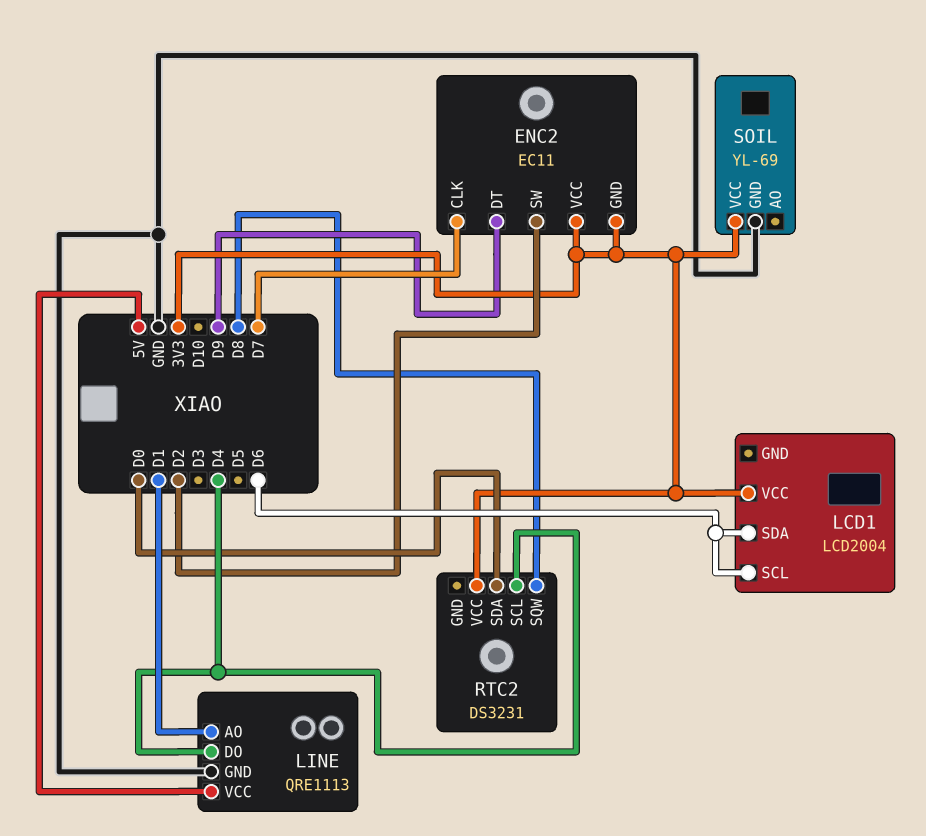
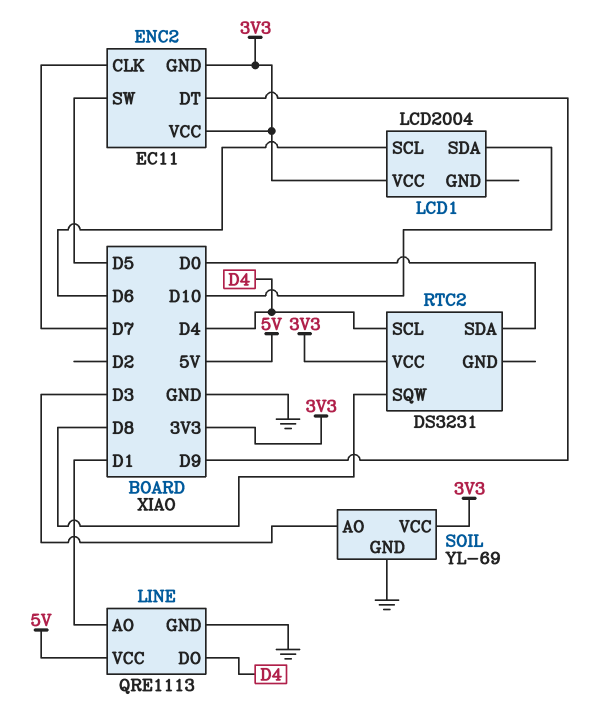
ENC2 pin SW: D2 -> D5
LCD1 pin SDA: D6 -> D10
SOIL pin AO: none -> D3

